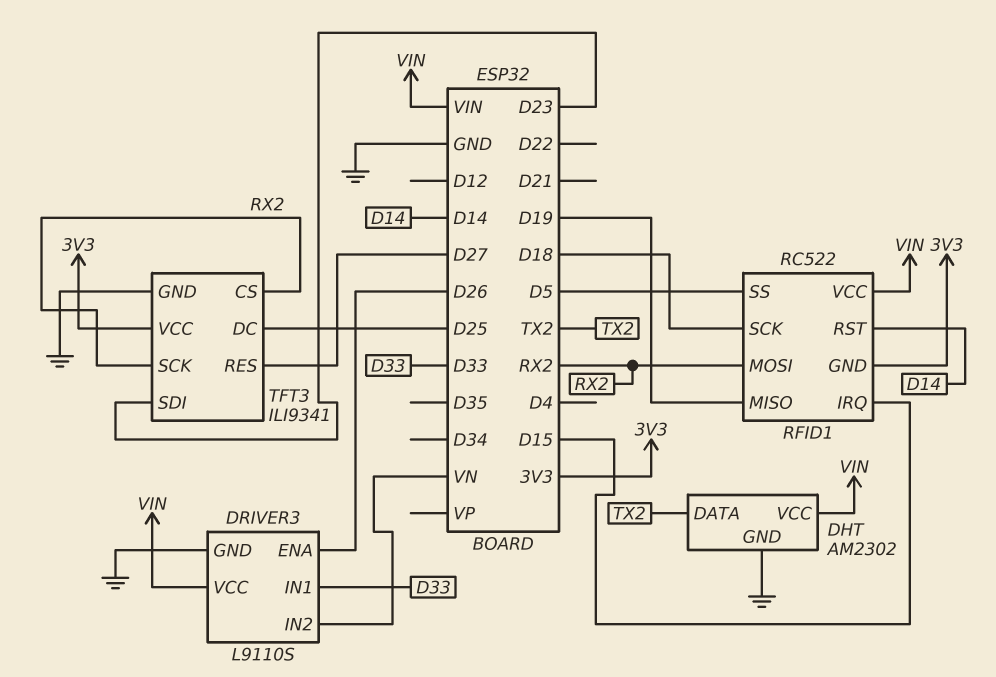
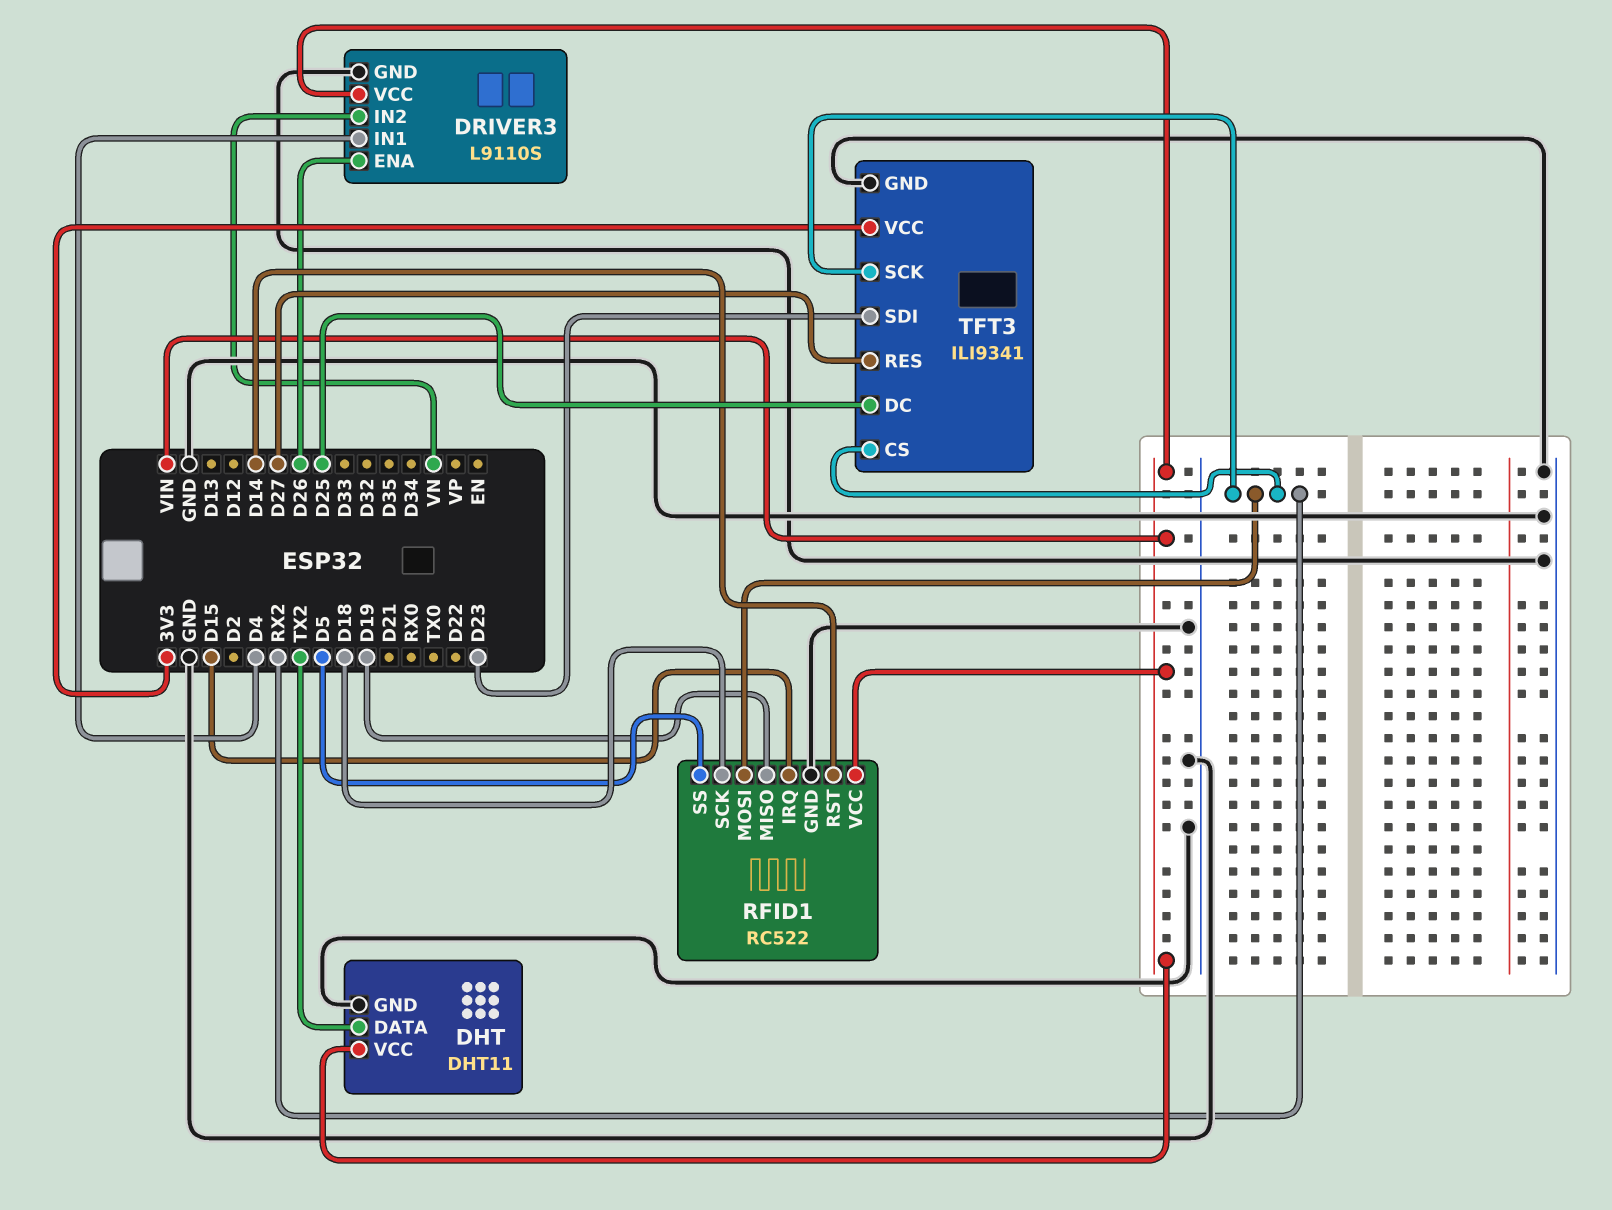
DHT: AM2302 -> DHT11
DRIVER3 pin IN1: D33 -> D4
RFID1 pin GND: 3V3 -> GND

